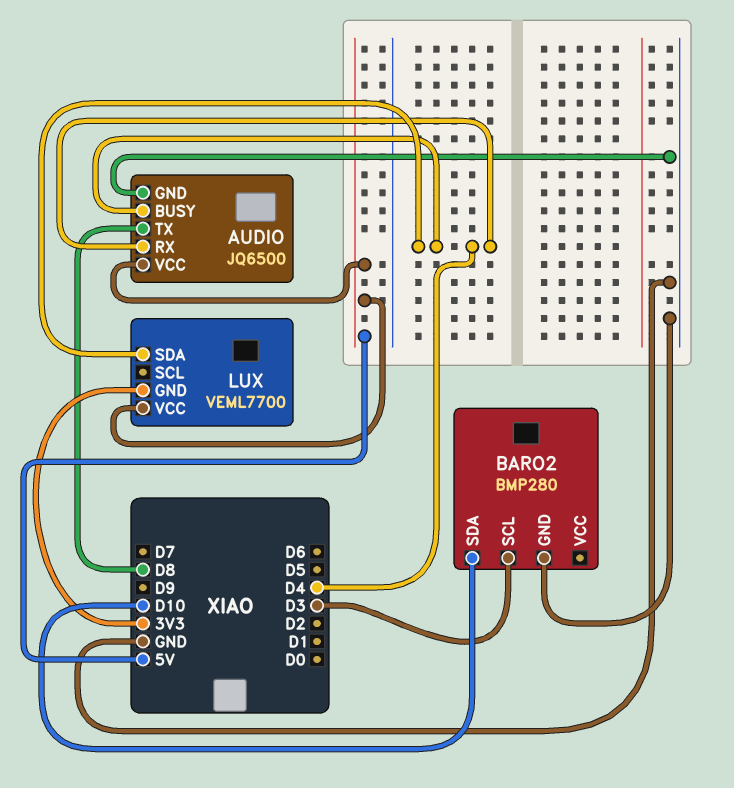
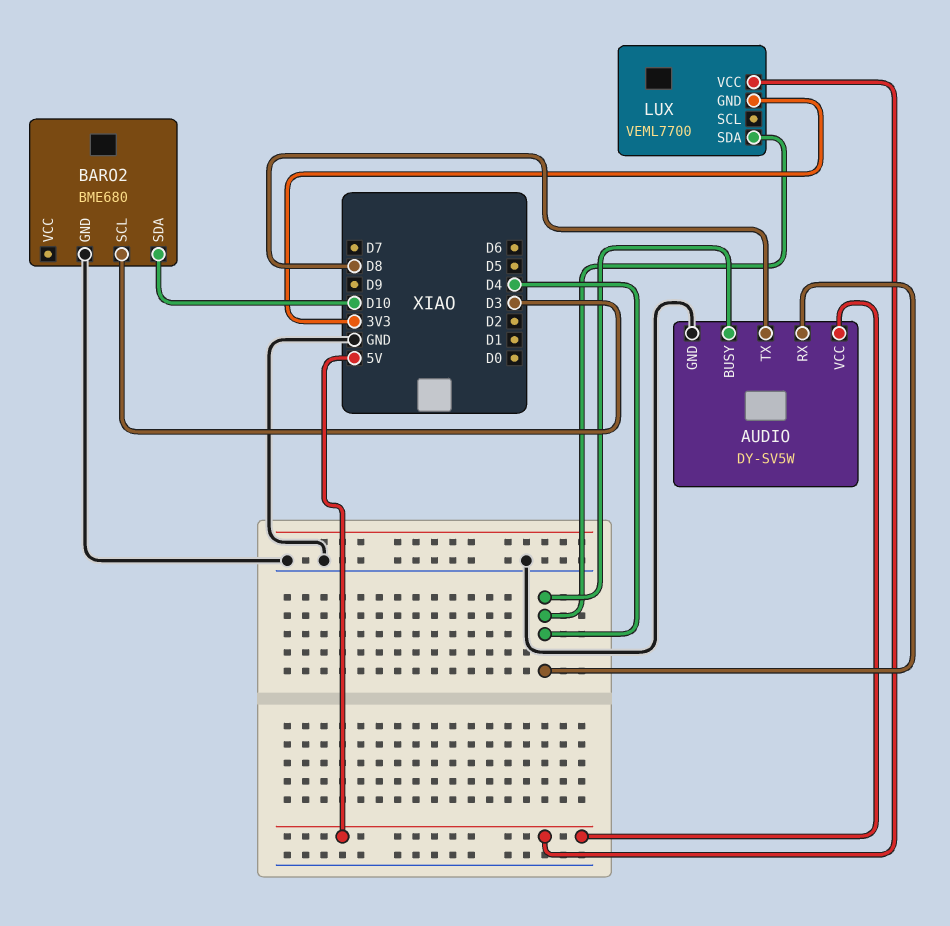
AUDIO: JQ6500 -> DY-SV5W
BARO2: BMP280 -> BME680

